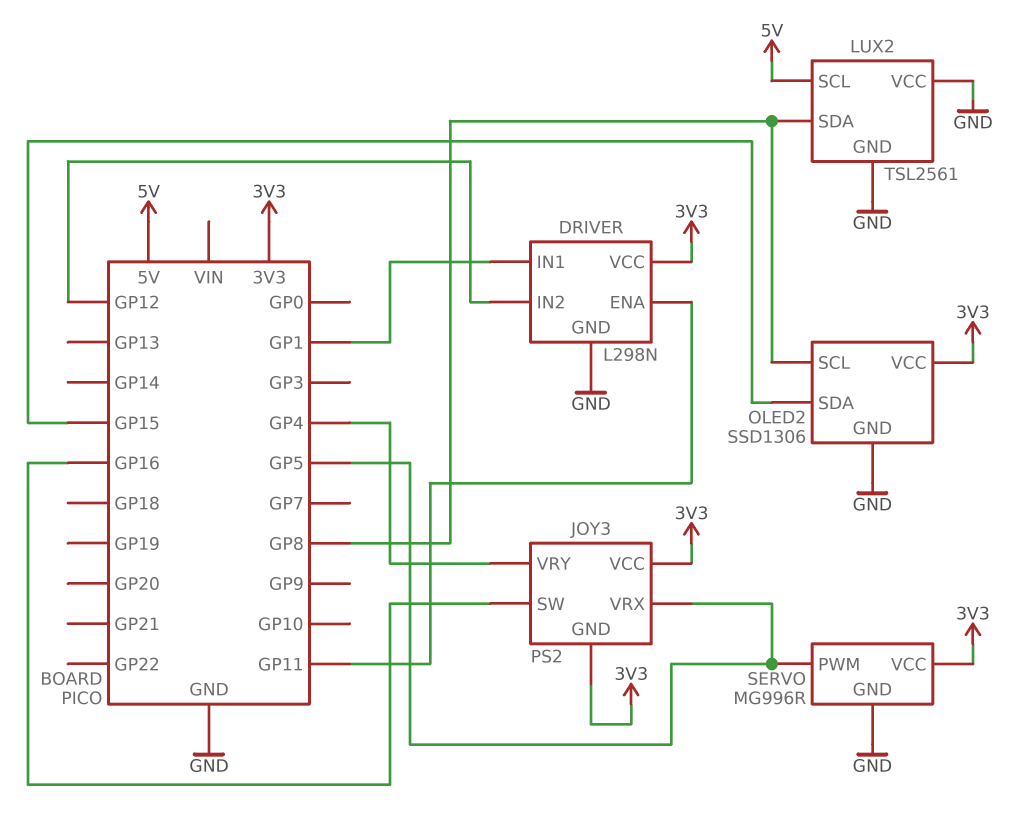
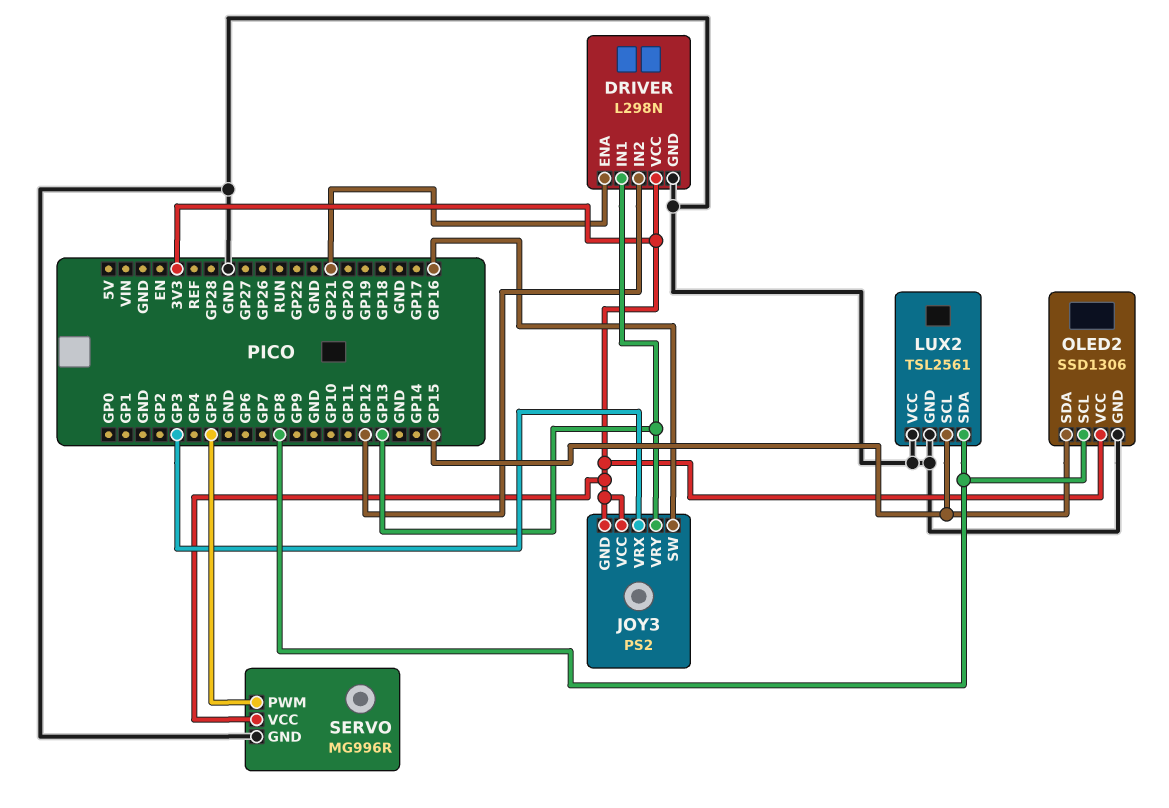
DRIVER pin ENA: GP11 -> GP21
DRIVER pin IN1: GP1 -> GP13
JOY3 pin VRX: GP5 -> GP3
JOY3 pin VRY: GP4 -> GP13
LUX2 pin SCL: 5V -> GP15

